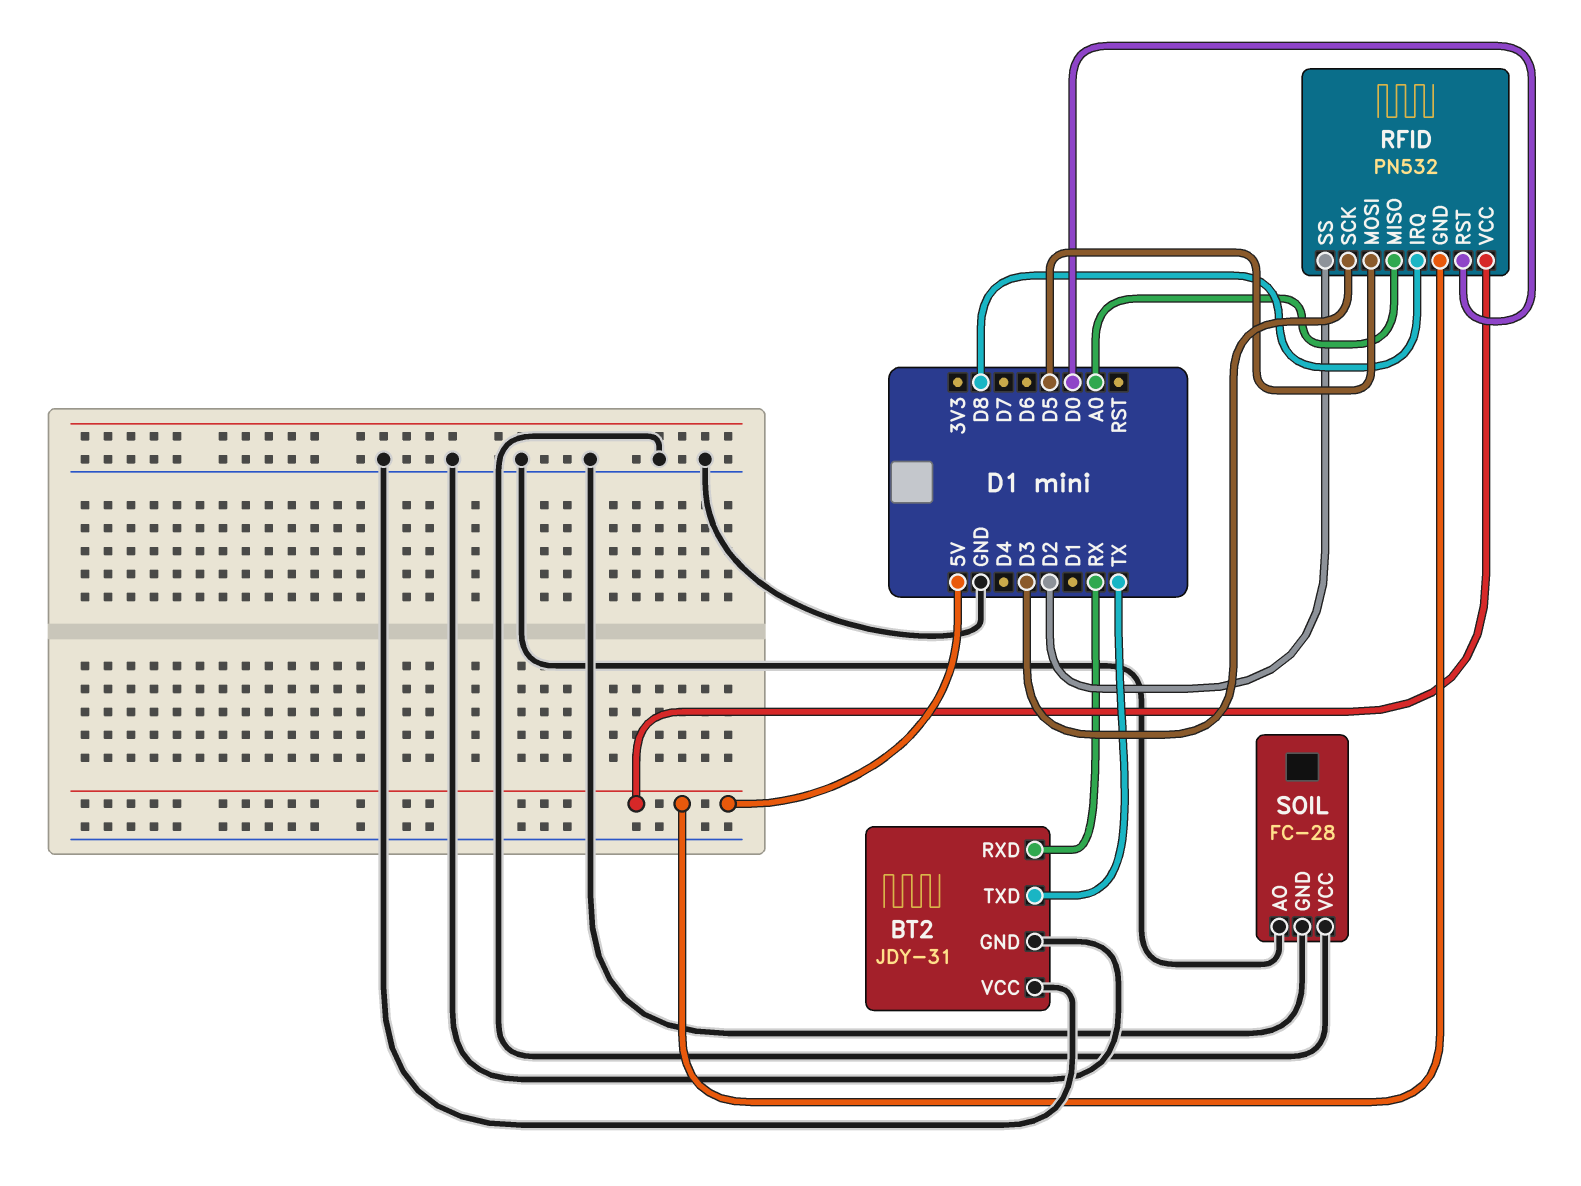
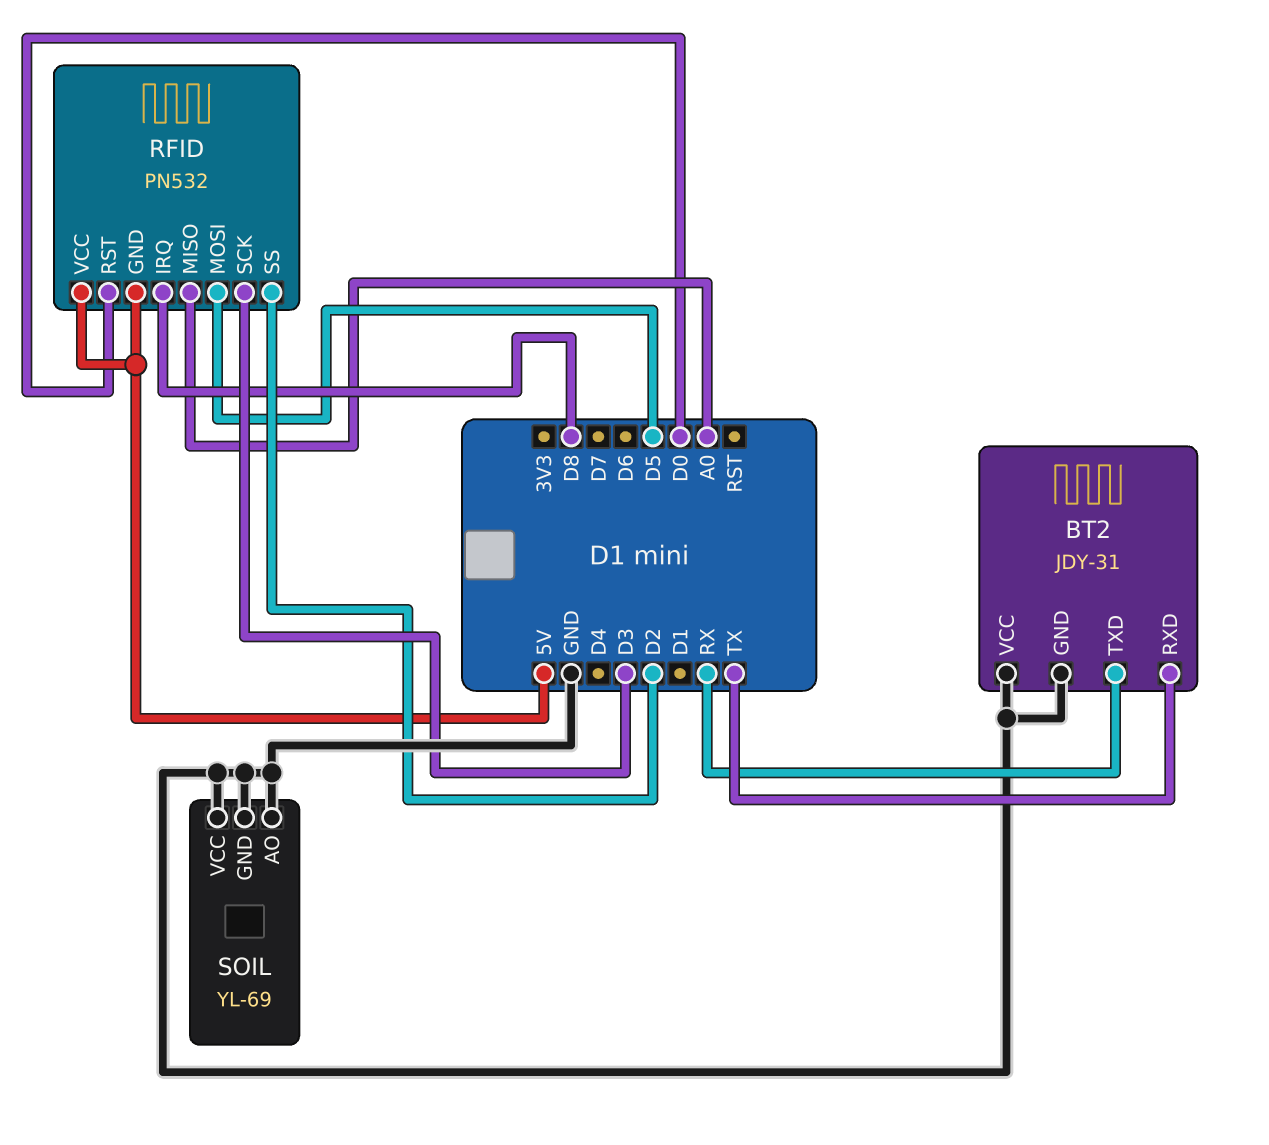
BT2 pin RXD: RX -> TX
BT2 pin TXD: TX -> RX
SOIL: FC-28 -> YL-69

